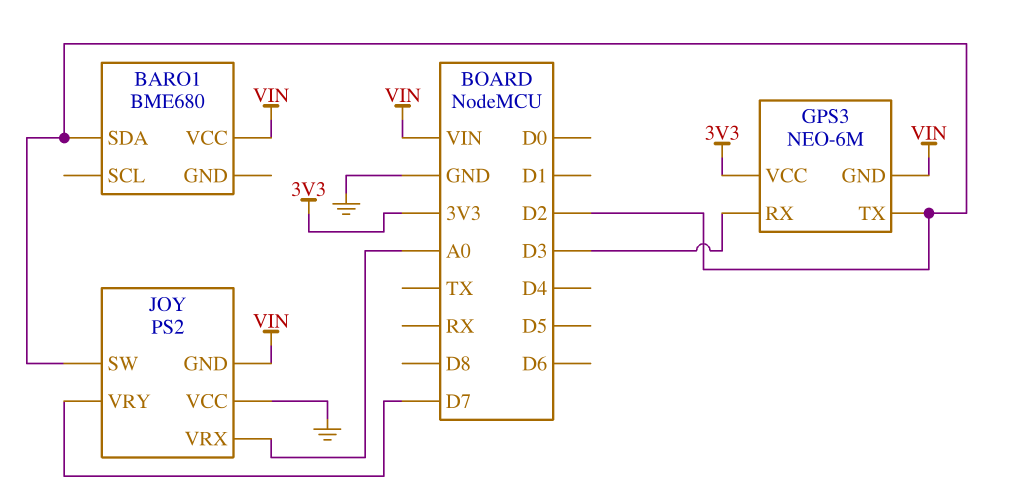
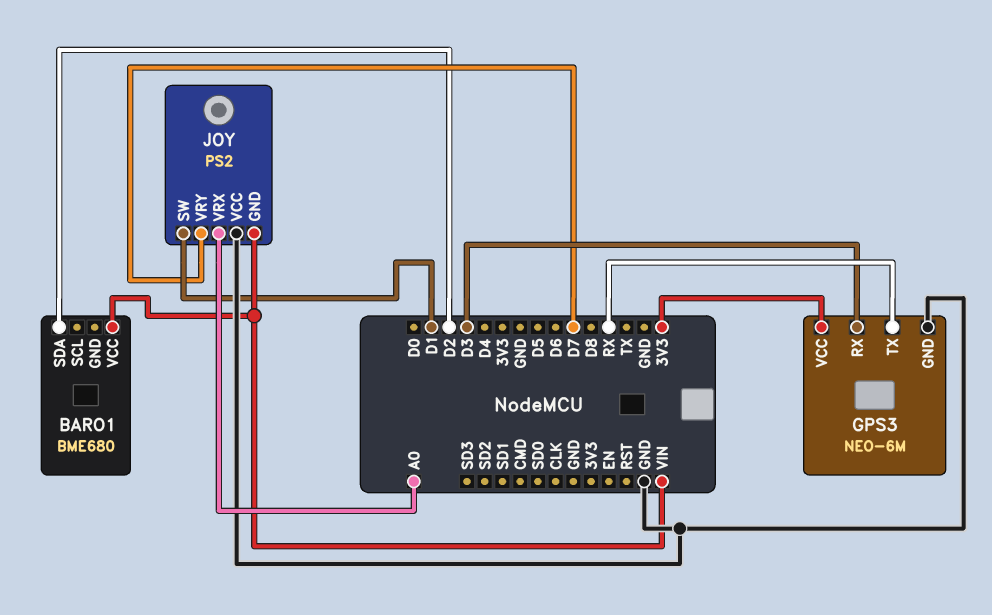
GPS3 pin GND: VIN -> GND
GPS3 pin TX: D2 -> RX
JOY pin SW: D2 -> D1

